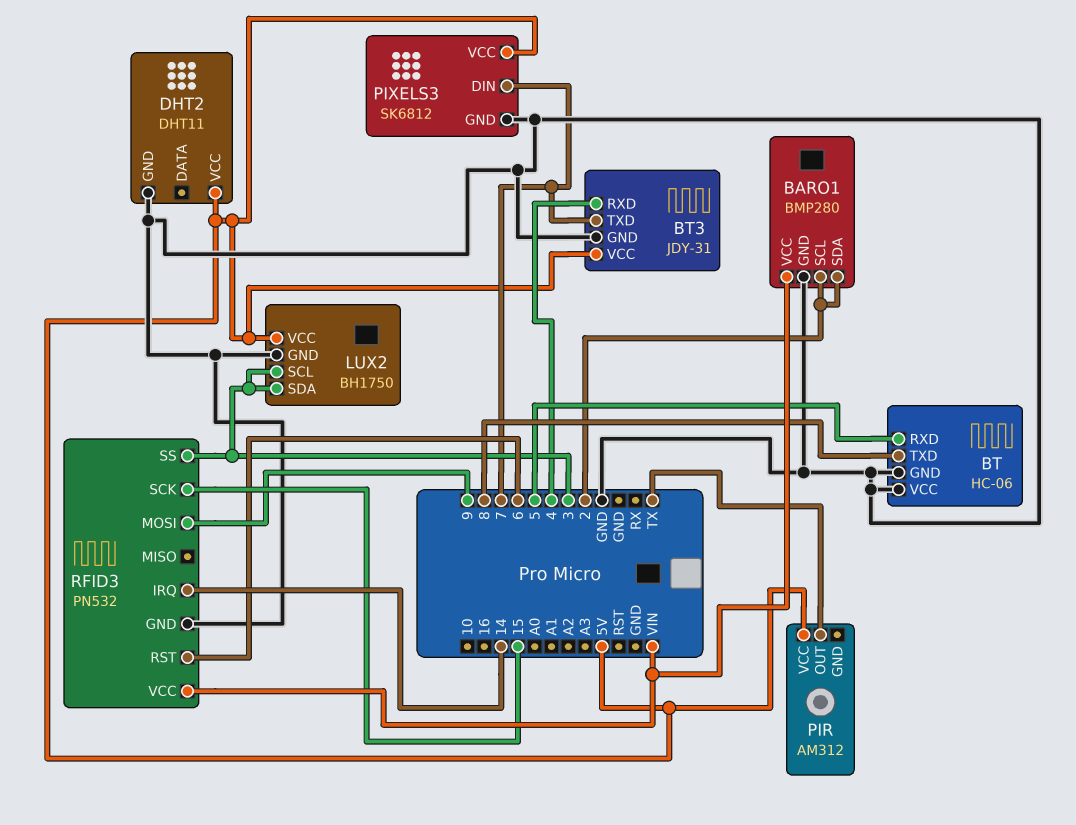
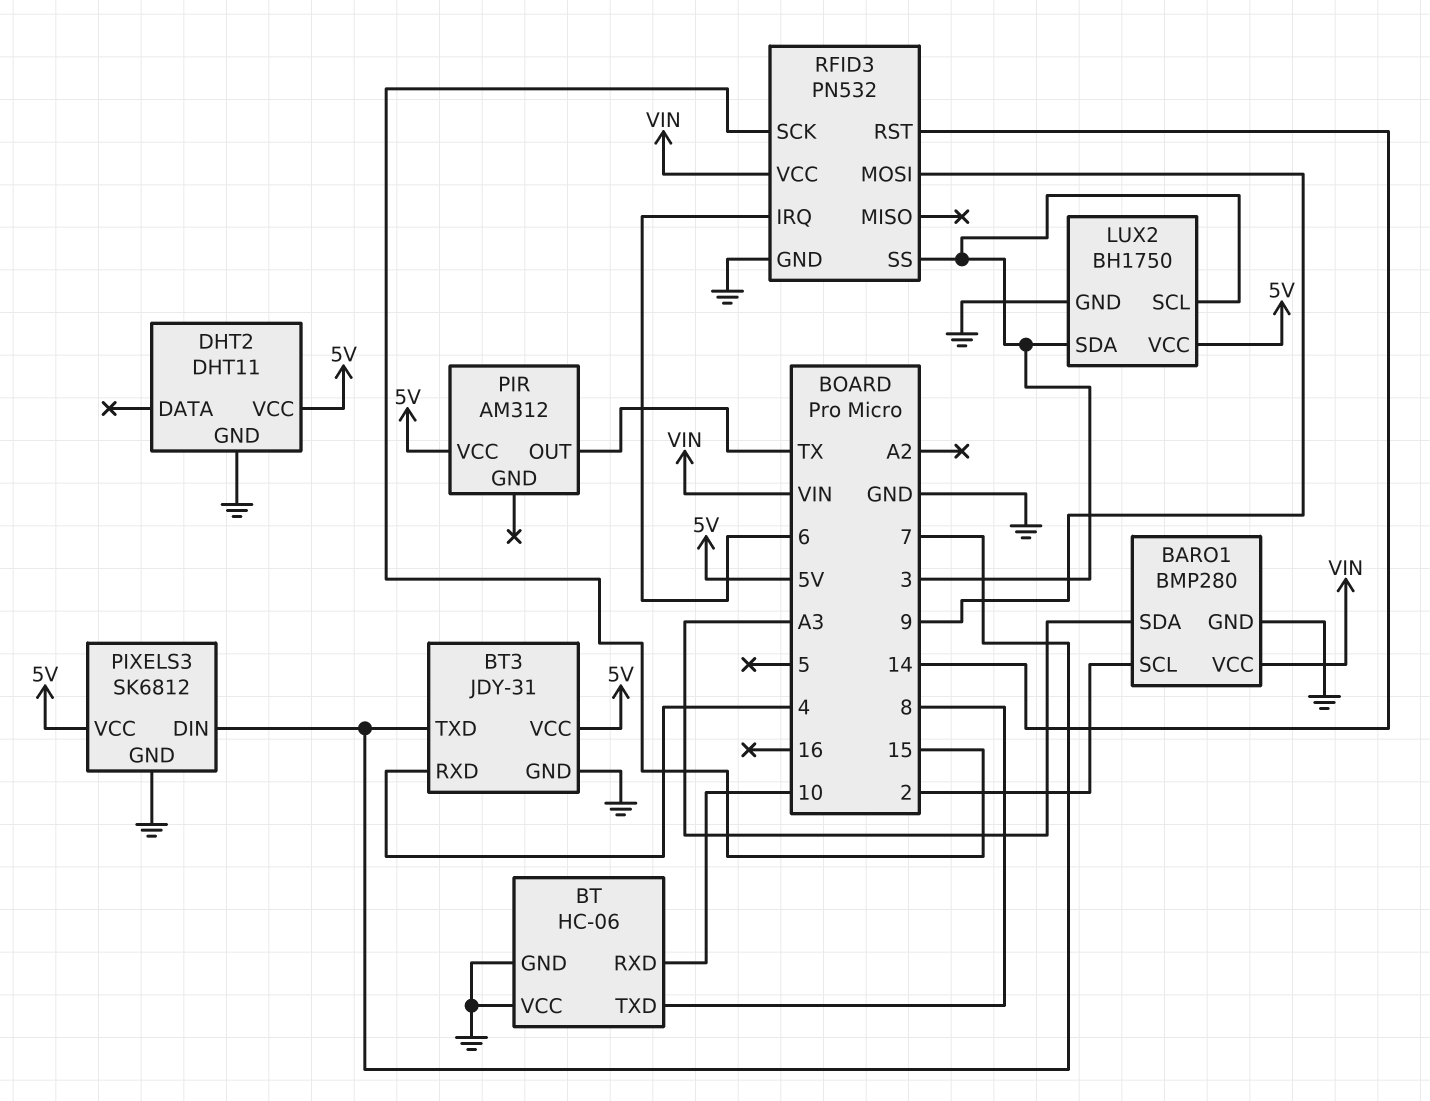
BARO1 pin SDA: 2 -> A3
BT pin RXD: 5 -> 10
RFID3 pin IRQ: 14 -> 6
RFID3 pin RST: 6 -> 14

